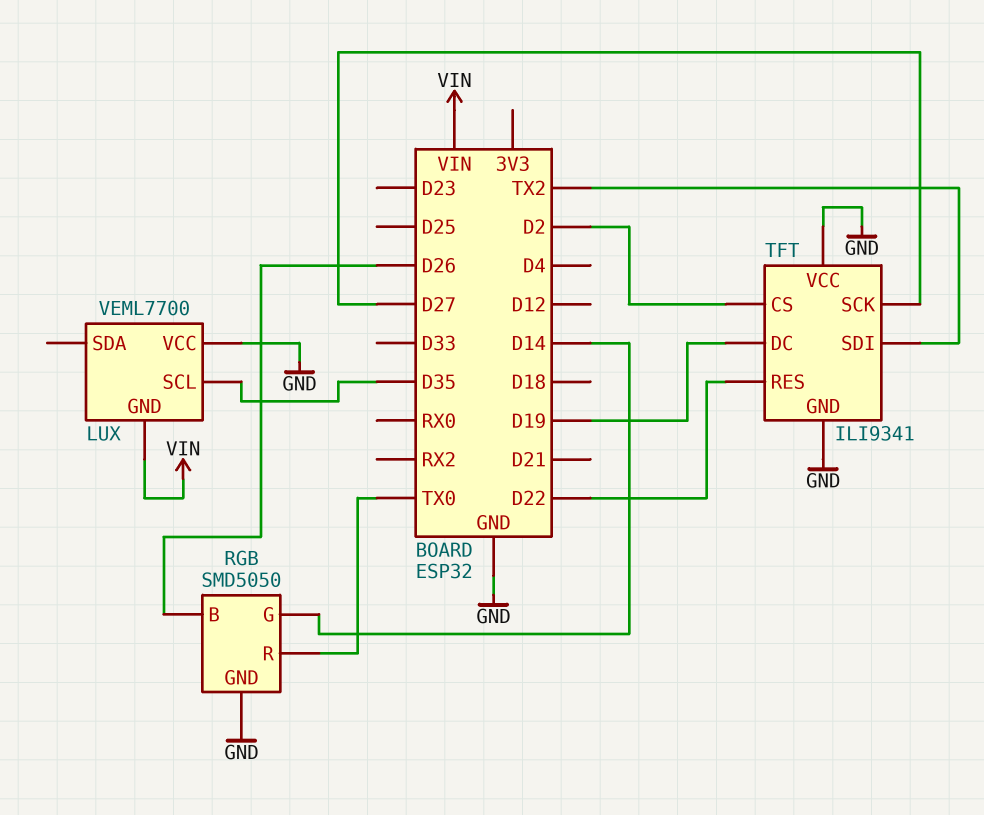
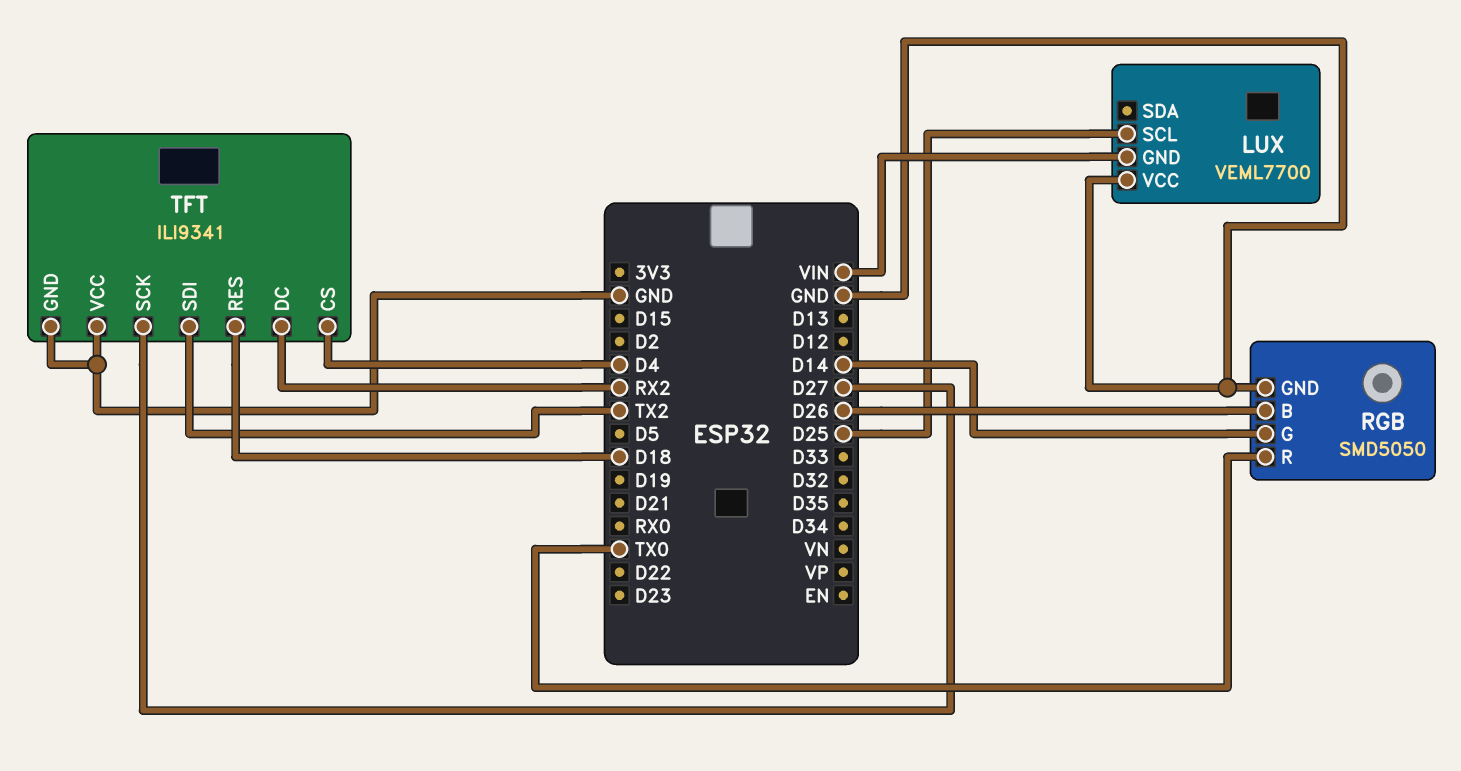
LUX pin SCL: D35 -> D25
TFT pin CS: D2 -> D4
TFT pin DC: D19 -> RX2
TFT pin RES: D22 -> D18

